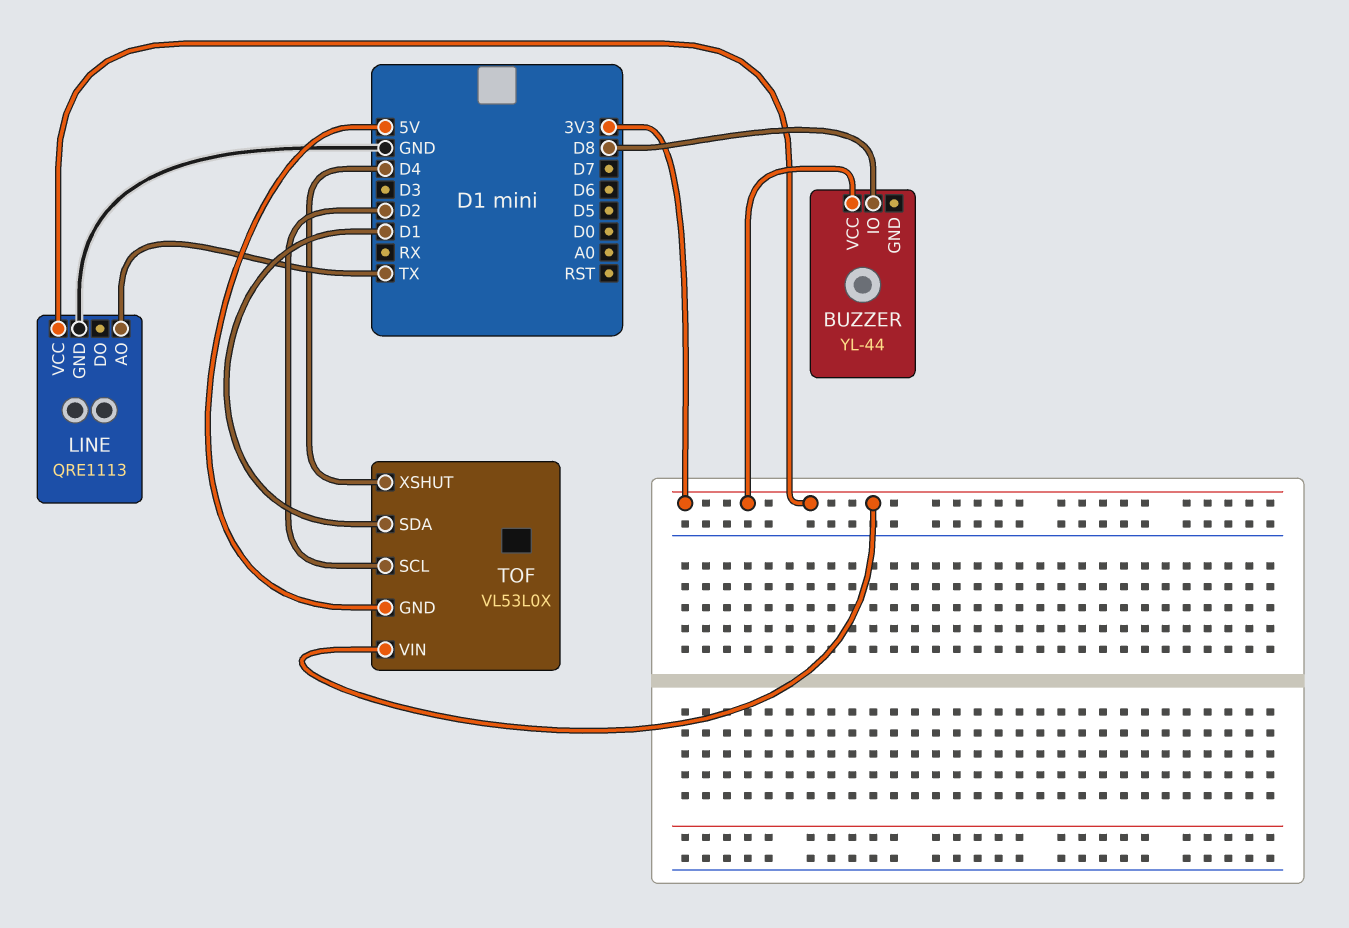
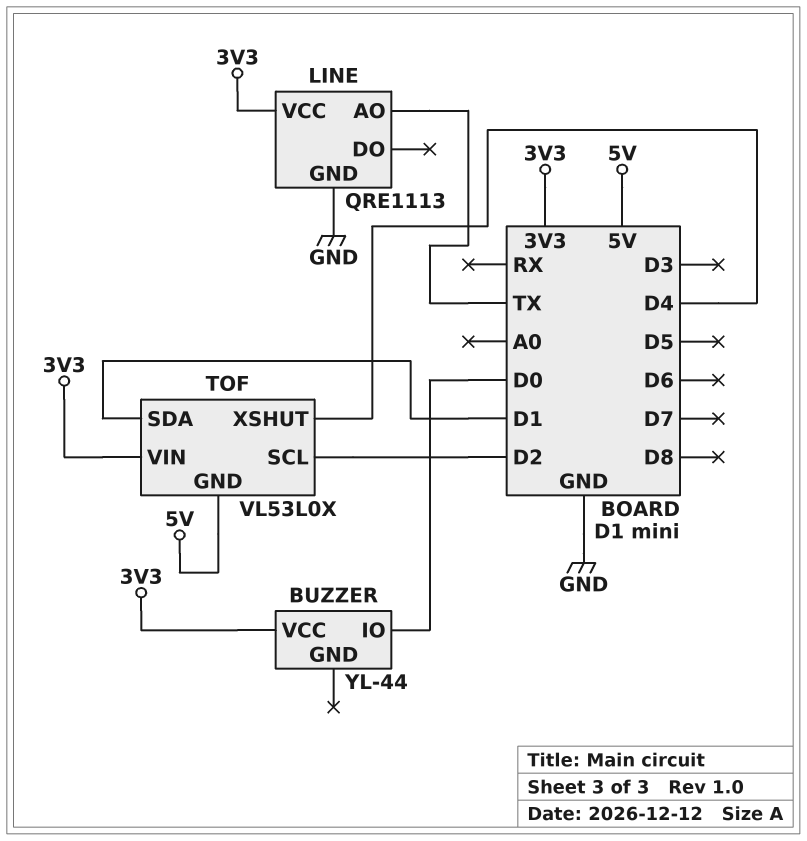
BUZZER pin IO: D8 -> D0

